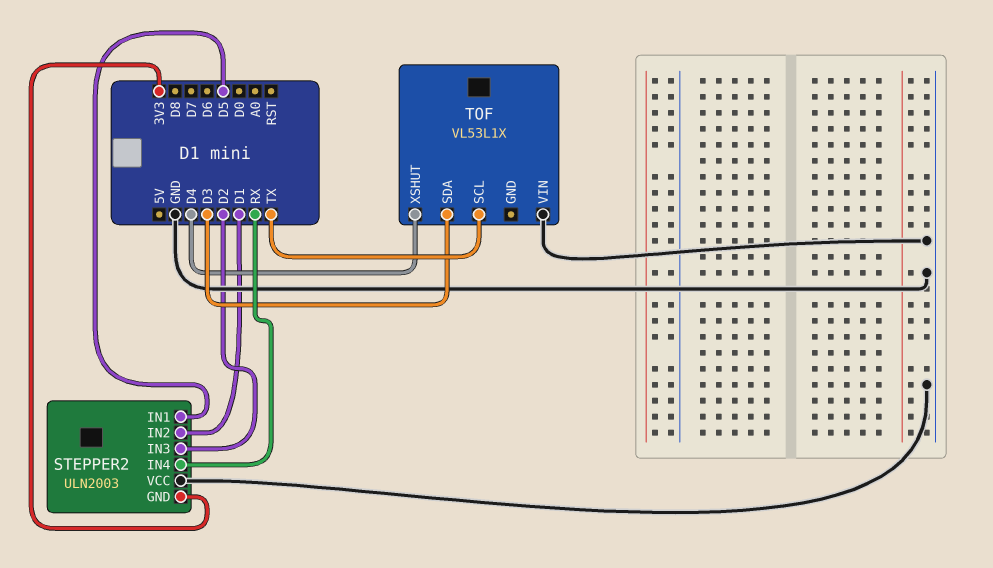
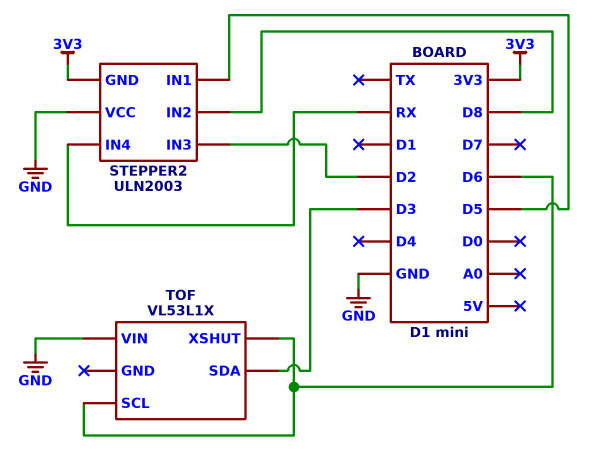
STEPPER2 pin IN2: D1 -> D8
TOF pin SCL: TX -> D6
TOF pin XSHUT: D4 -> D6

